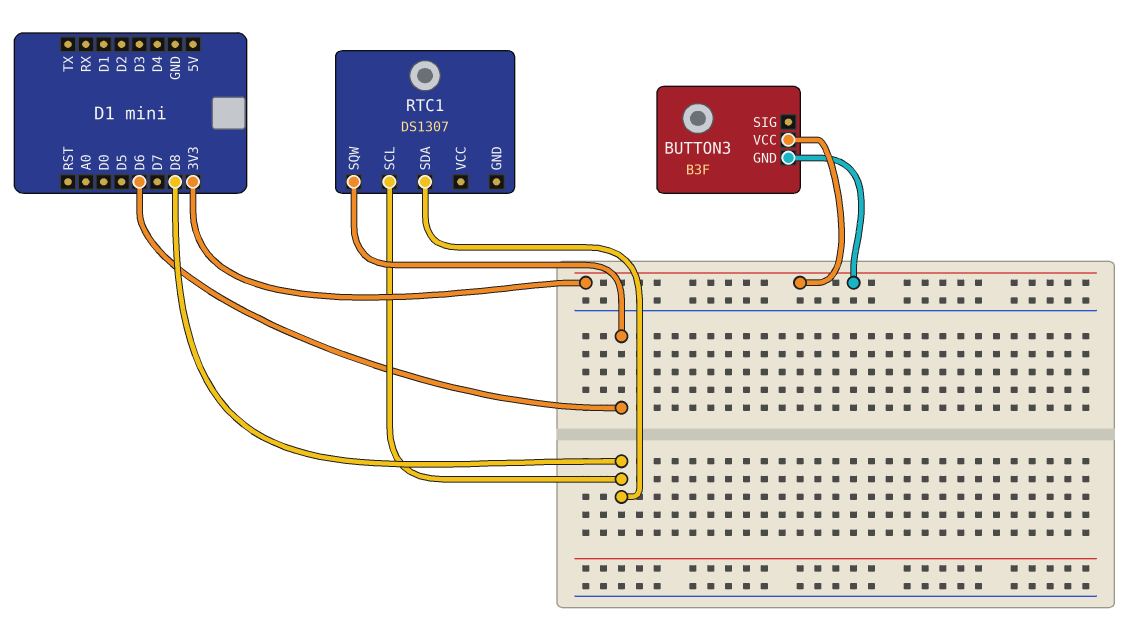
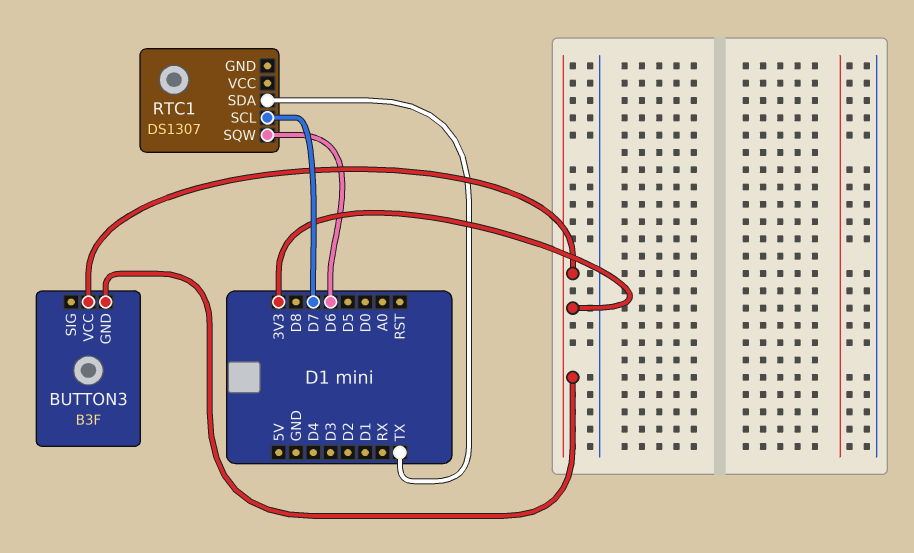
RTC1 pin SCL: D8 -> D7
RTC1 pin SDA: D8 -> TX

